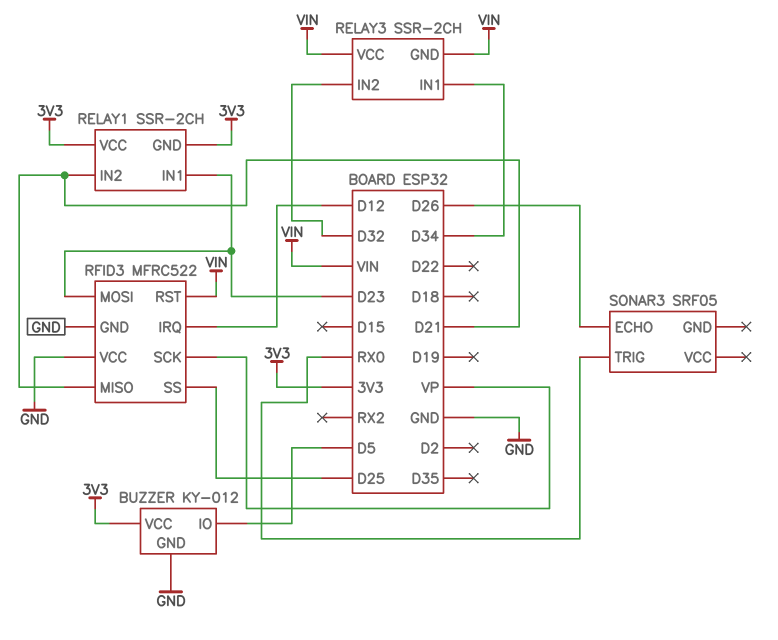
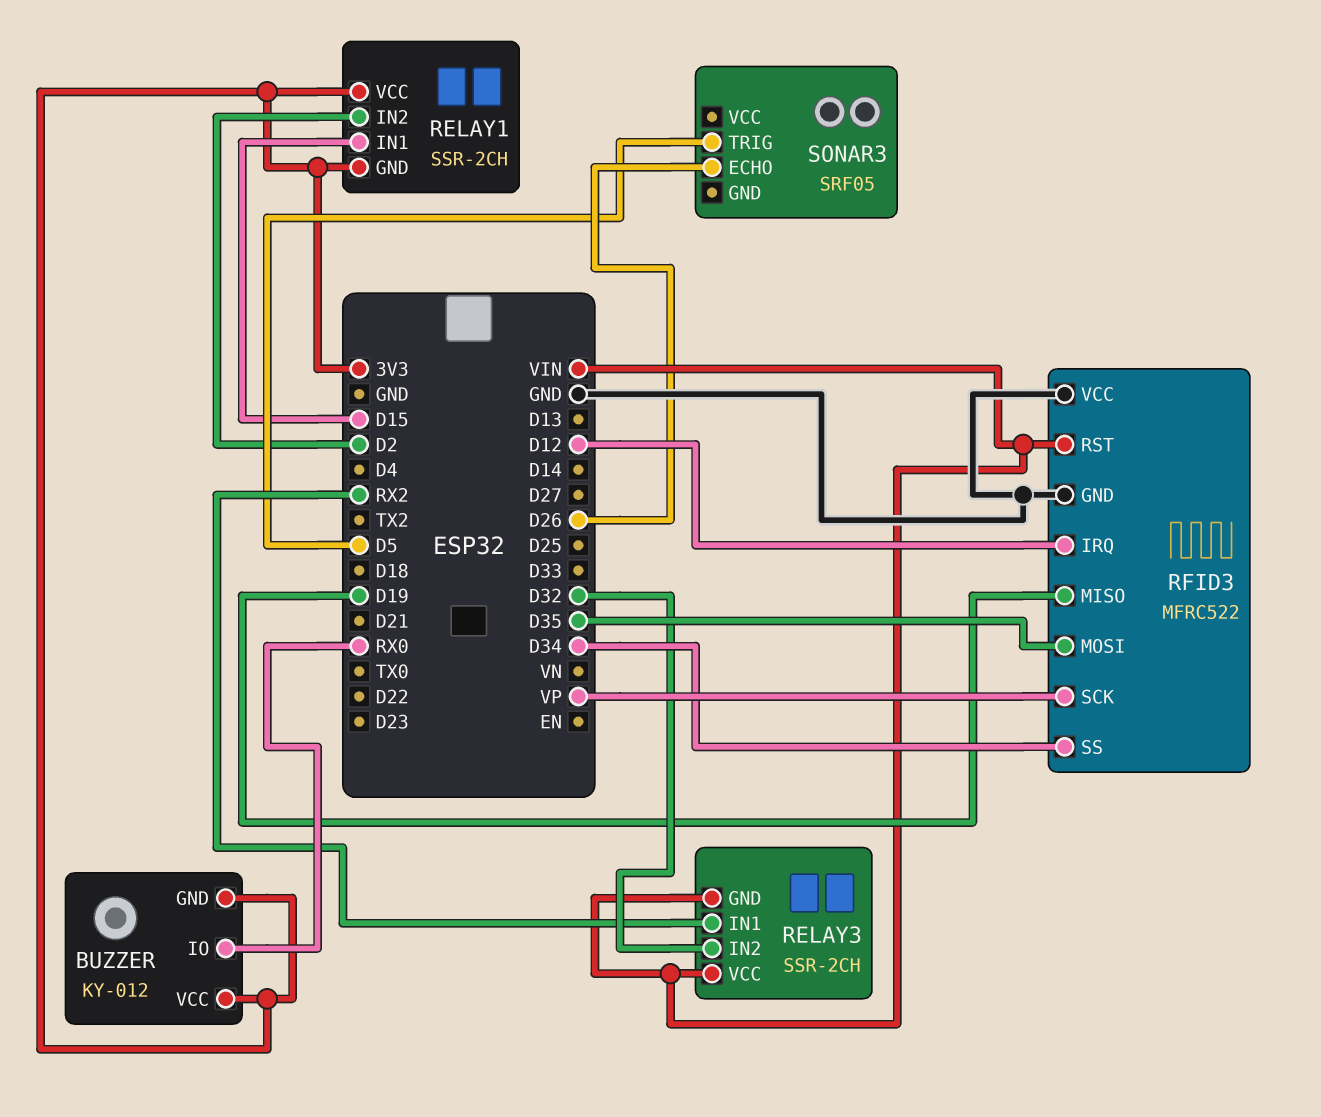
BUZZER pin GND: GND -> 3V3
BUZZER pin IO: D5 -> RX0
RELAY1 pin IN1: D23 -> D15
RELAY1 pin IN2: D21 -> D2
RELAY3 pin IN1: D34 -> RX2
RFID3 pin MISO: D21 -> D19
RFID3 pin MOSI: D23 -> D35
RFID3 pin SS: D25 -> D34
SONAR3 pin TRIG: RX0 -> D5

